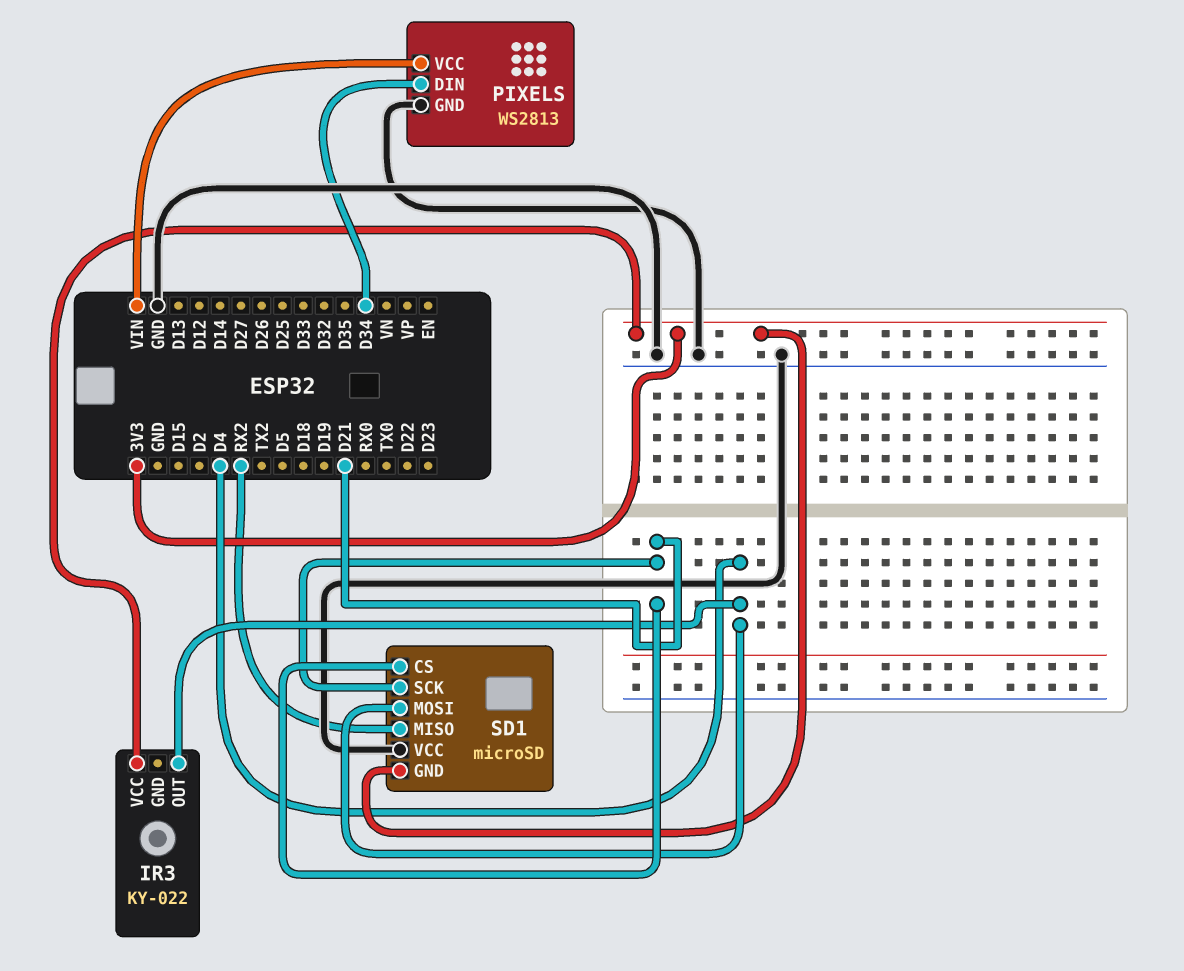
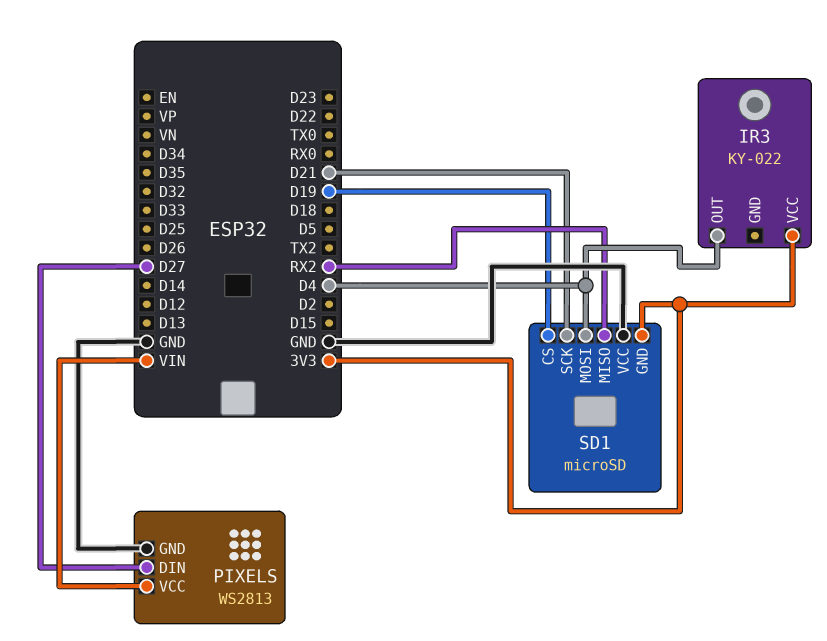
PIXELS pin DIN: D34 -> D27
SD1 pin CS: D21 -> D19

